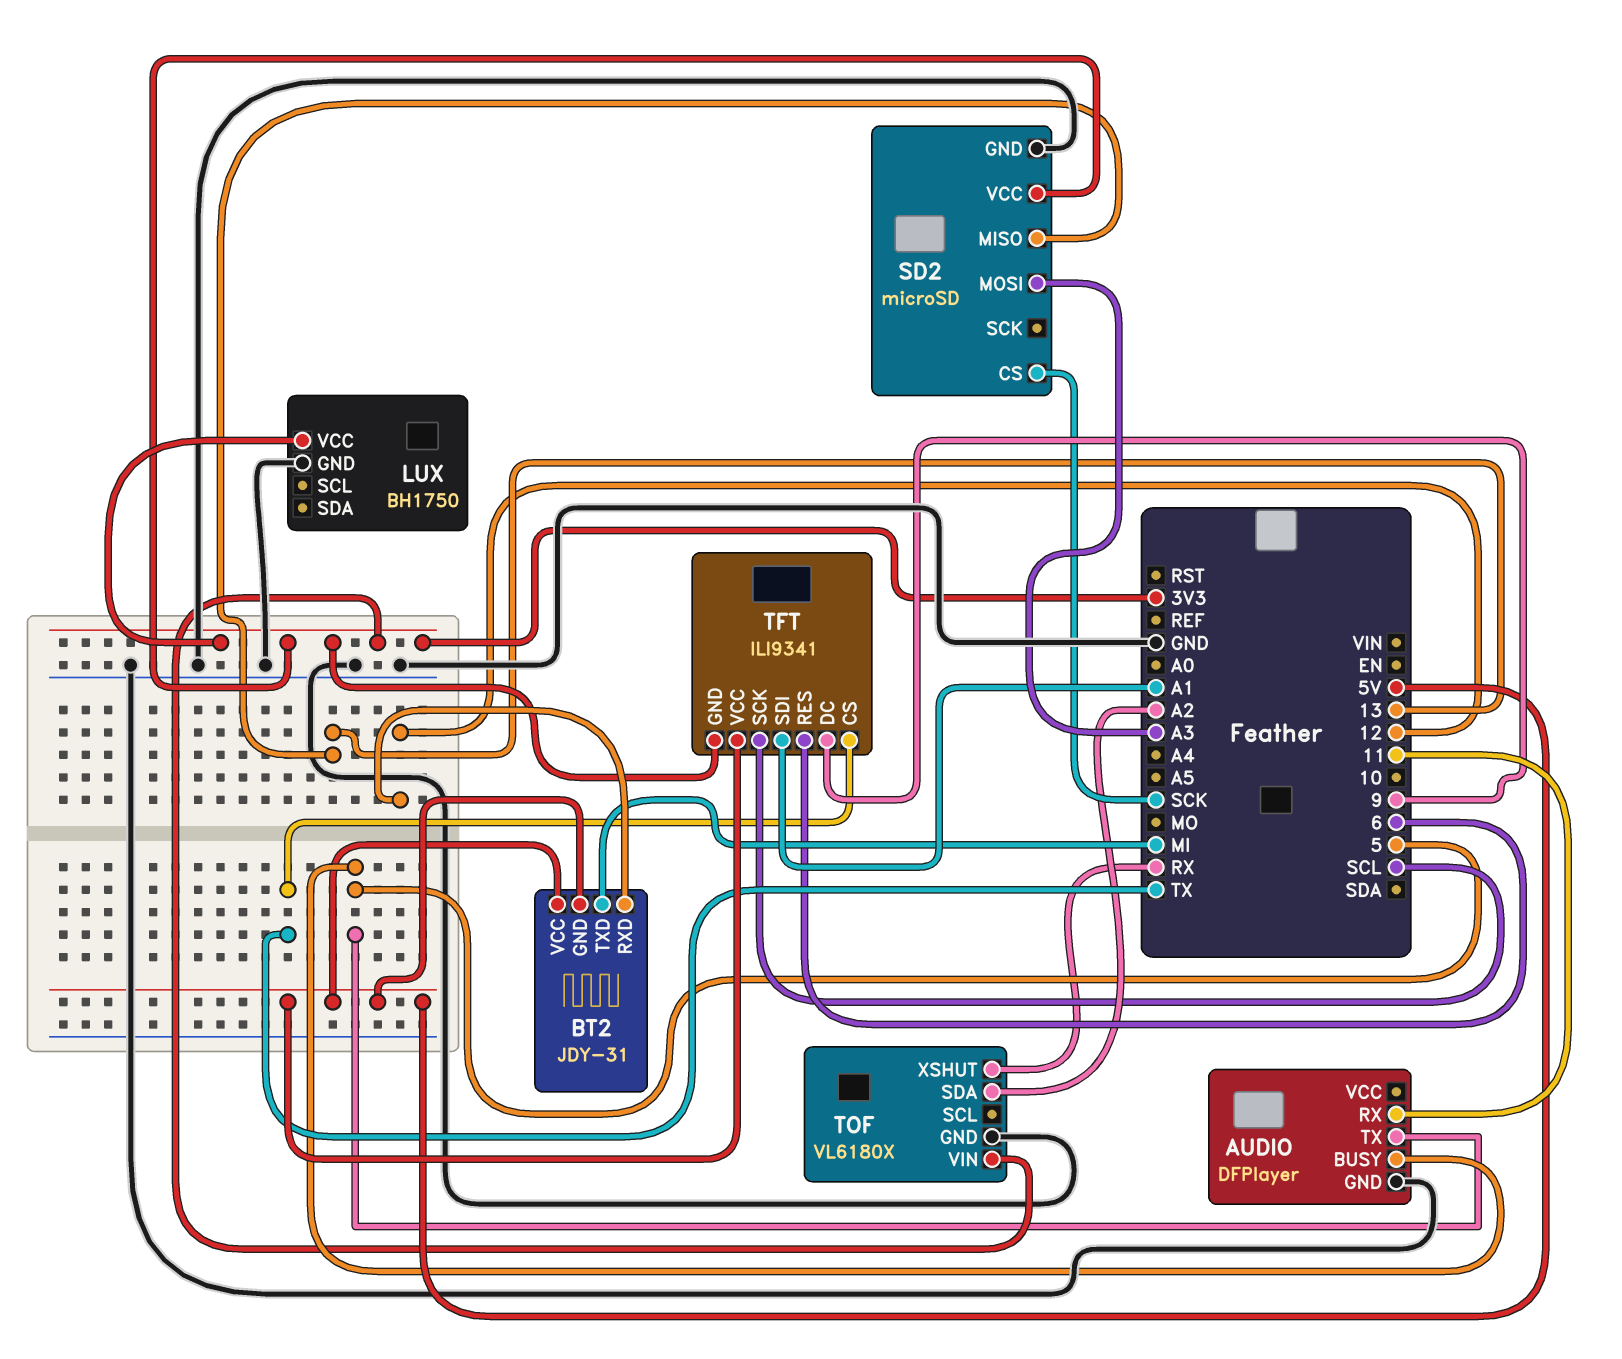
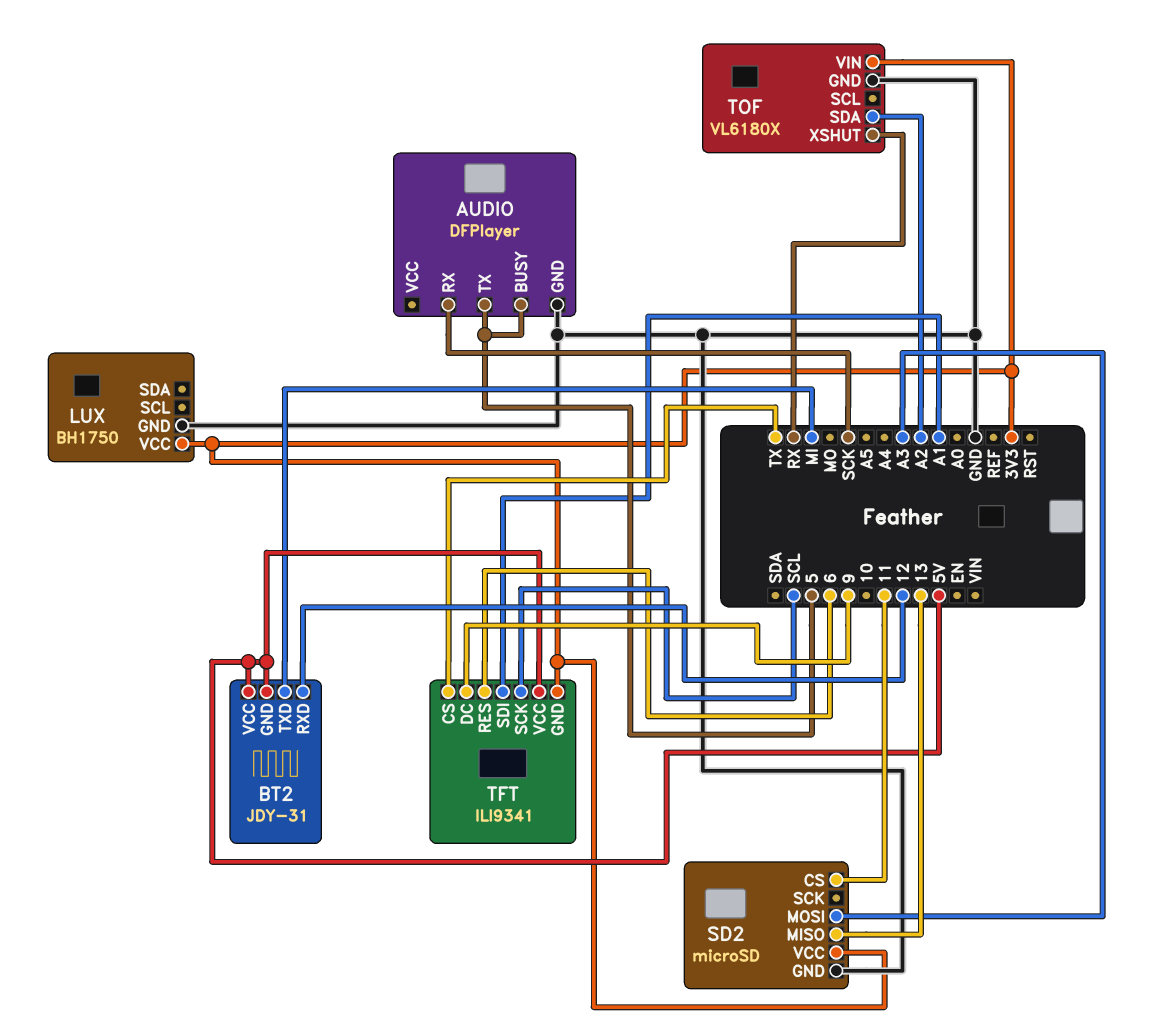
AUDIO pin RX: 11 -> SCK
SD2 pin CS: SCK -> 11

